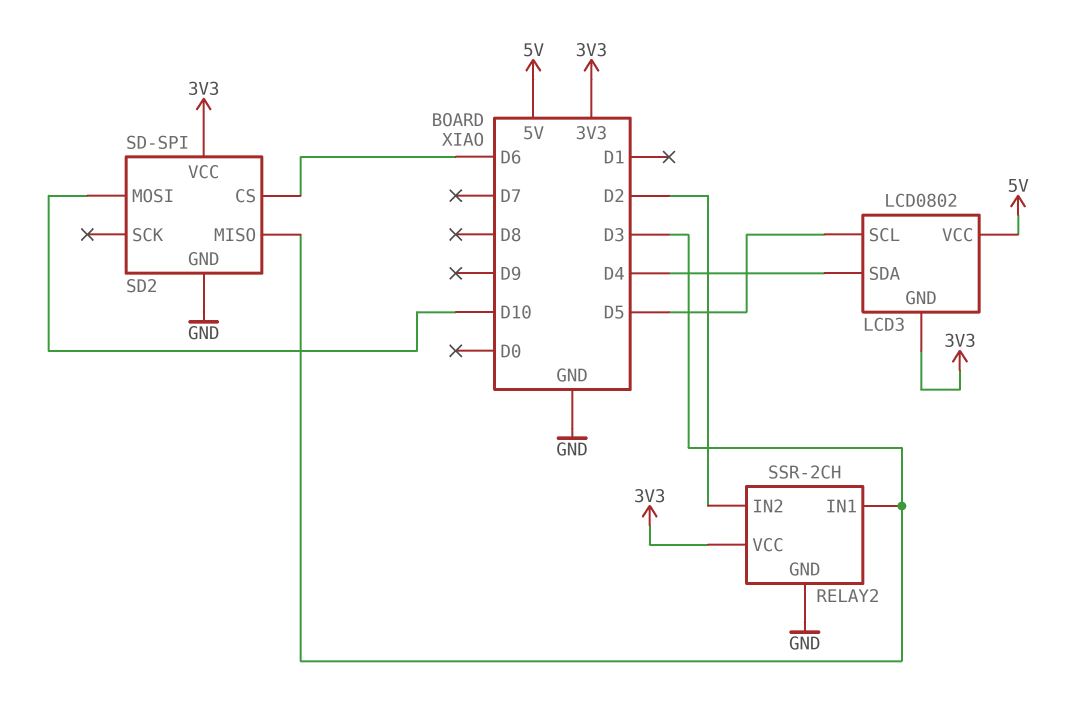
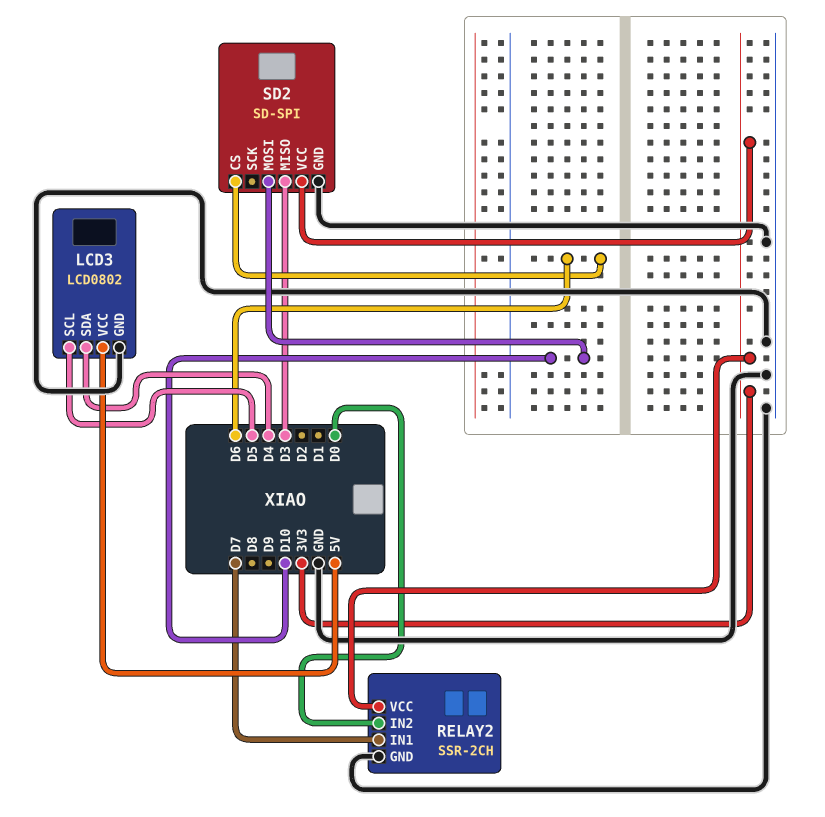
LCD3 pin GND: 3V3 -> GND
RELAY2 pin IN1: D3 -> D7
RELAY2 pin IN2: D2 -> D0

